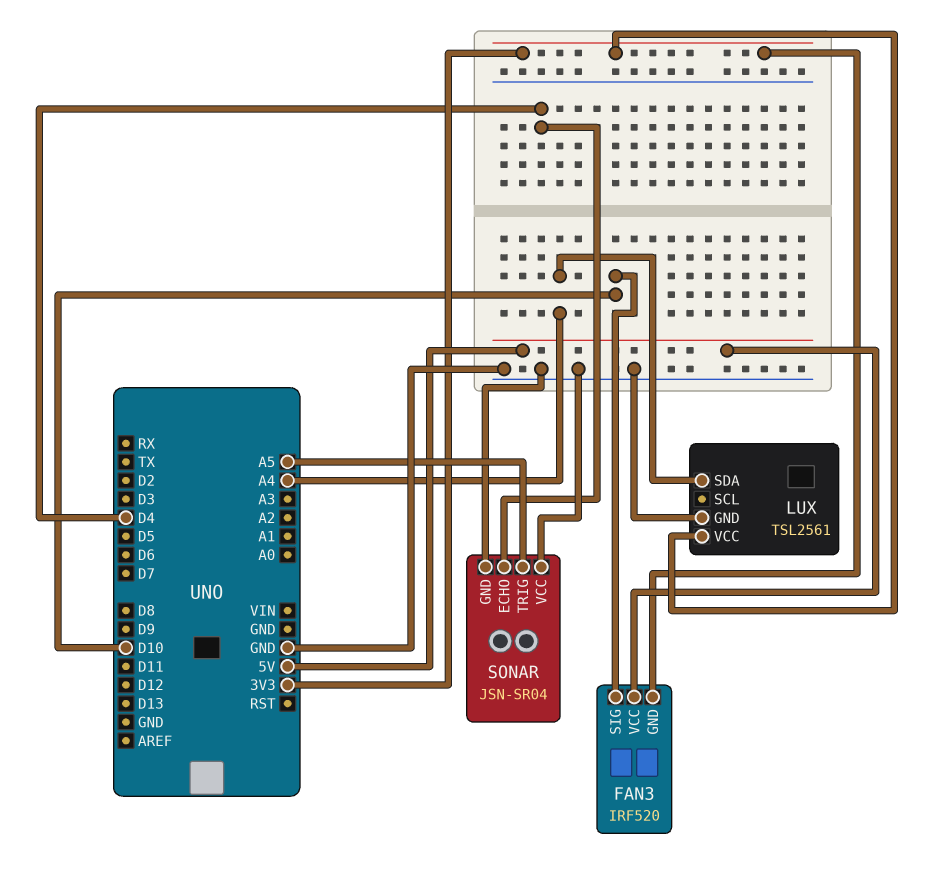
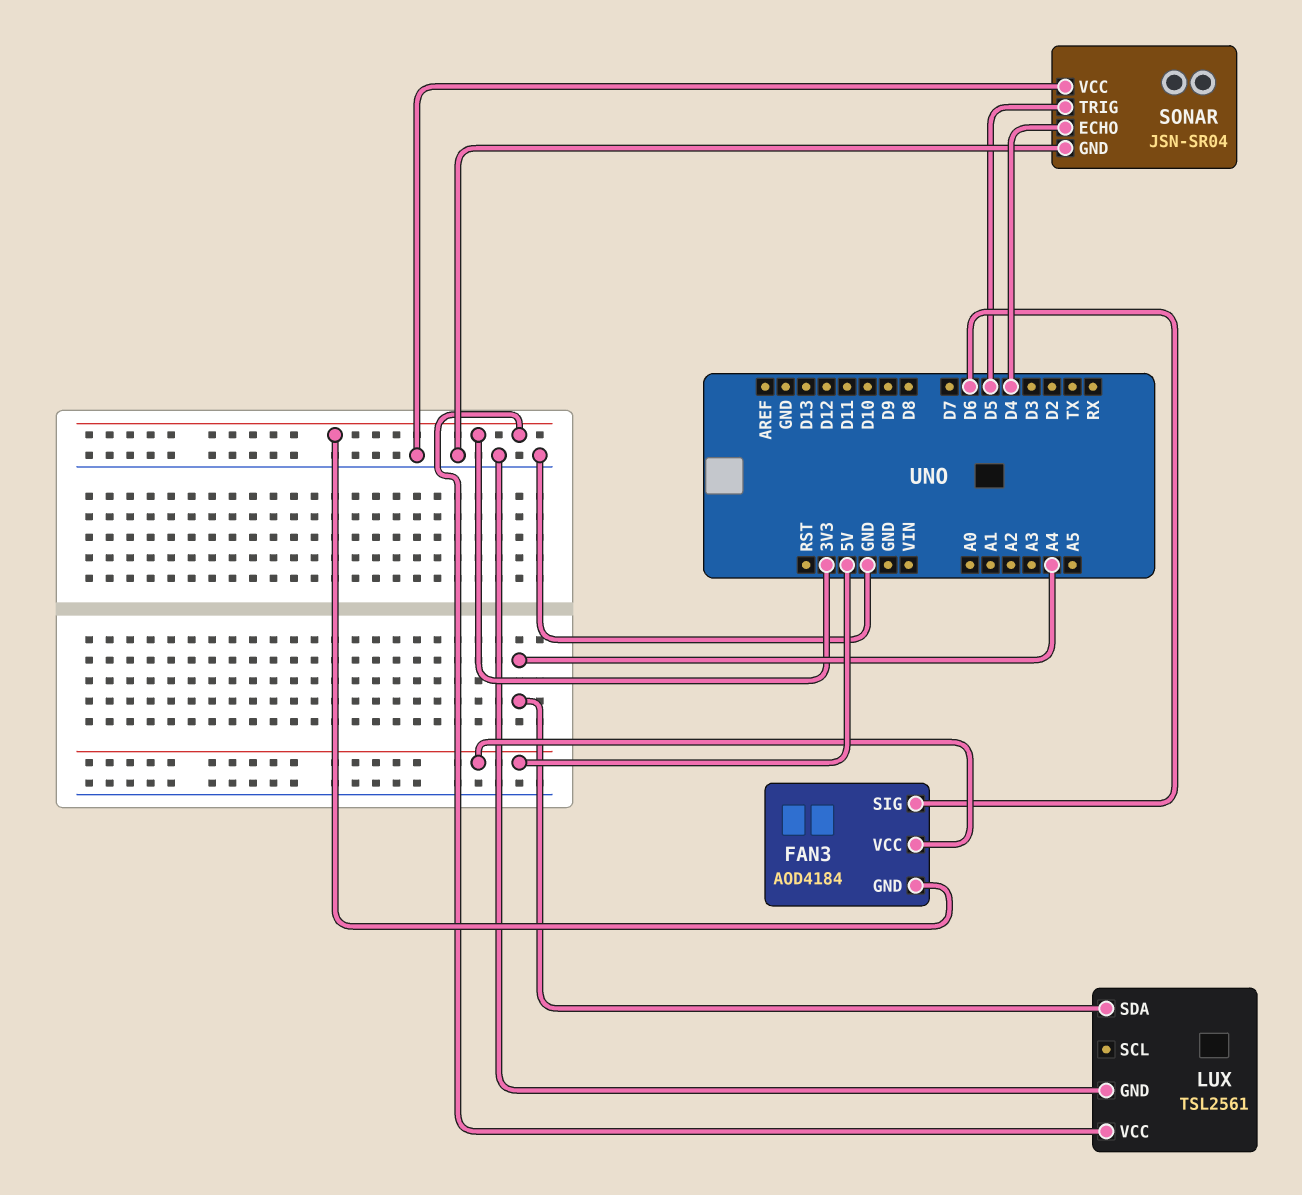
FAN3: IRF520 -> AOD4184
FAN3 pin SIG: D10 -> D6
SONAR pin TRIG: A5 -> D5

